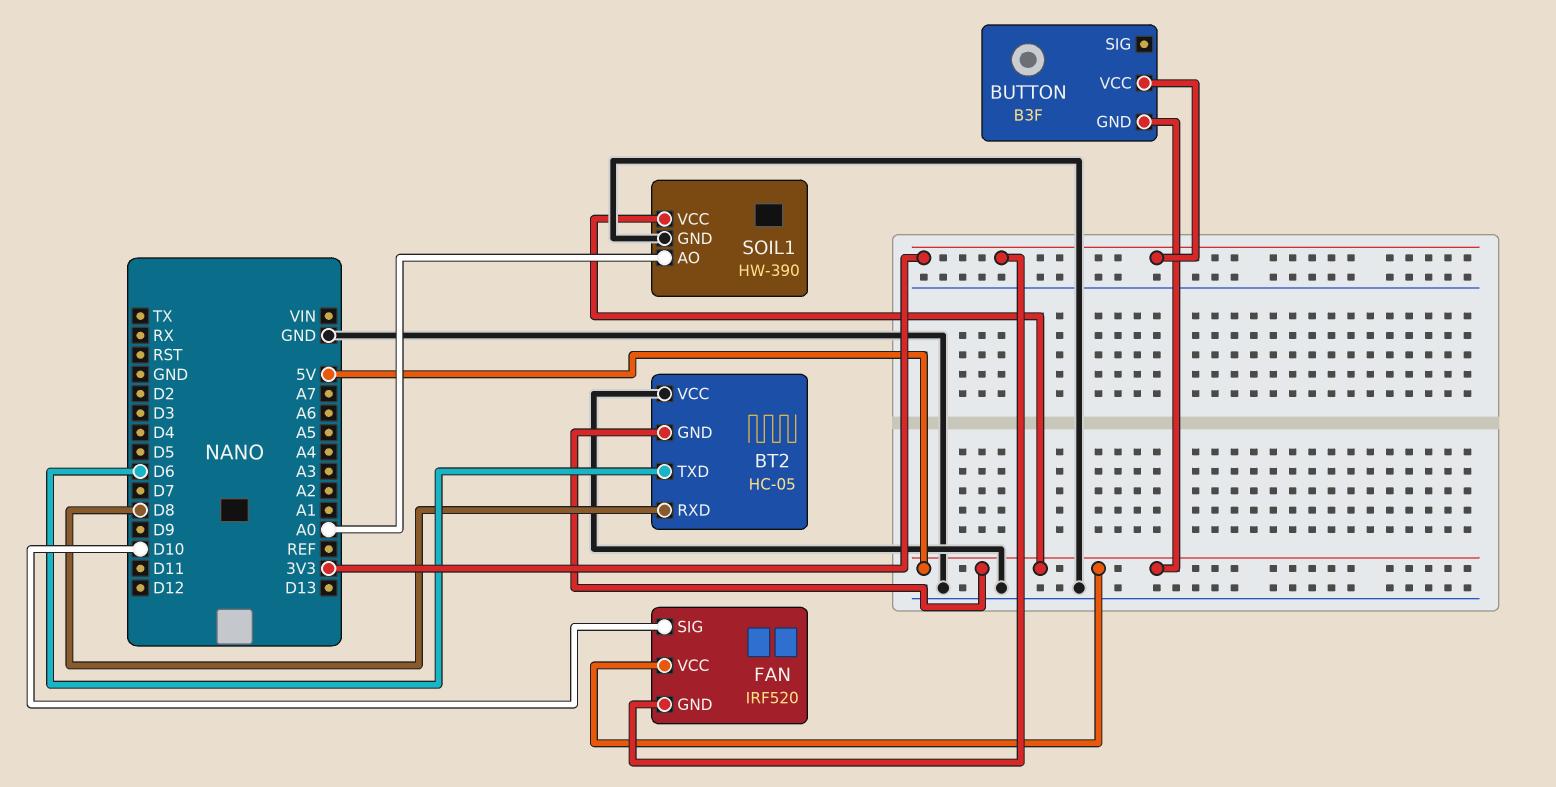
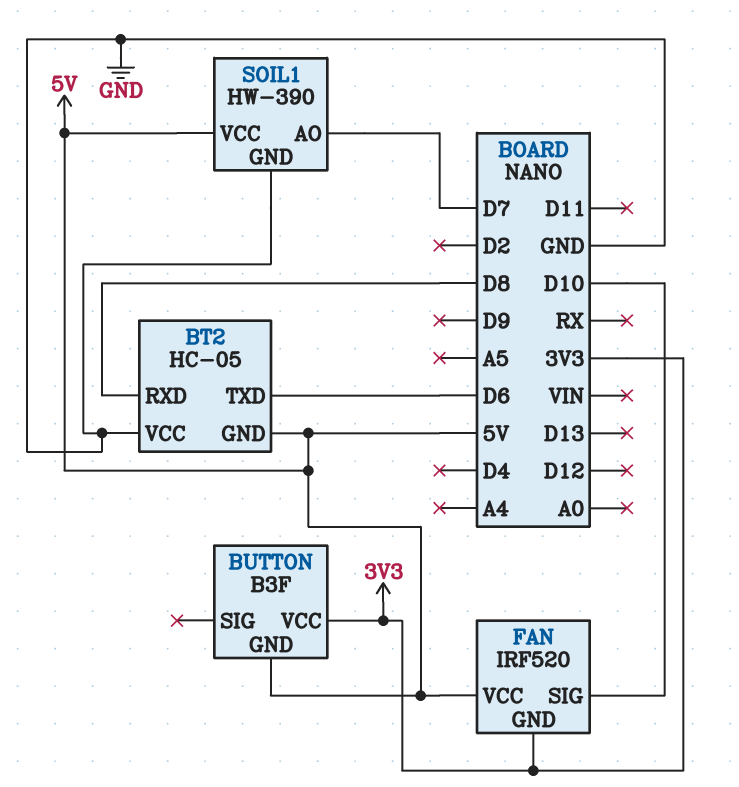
SOIL1 pin AO: A0 -> D7

